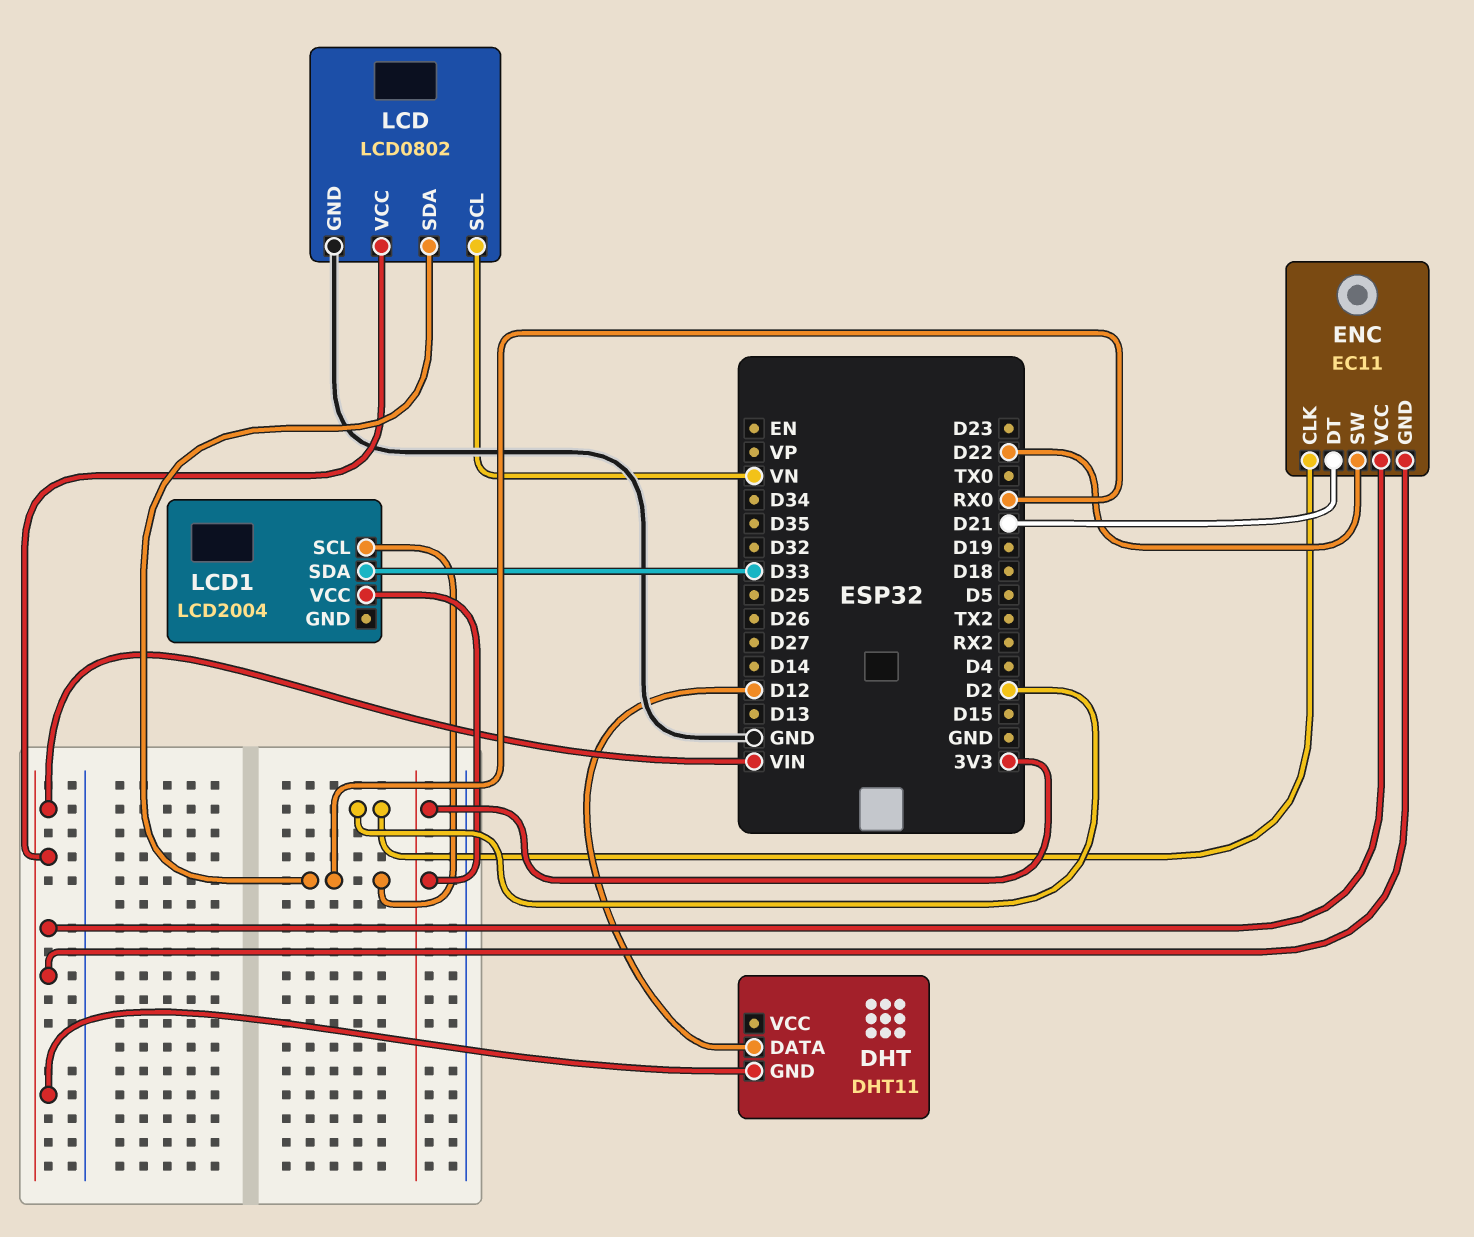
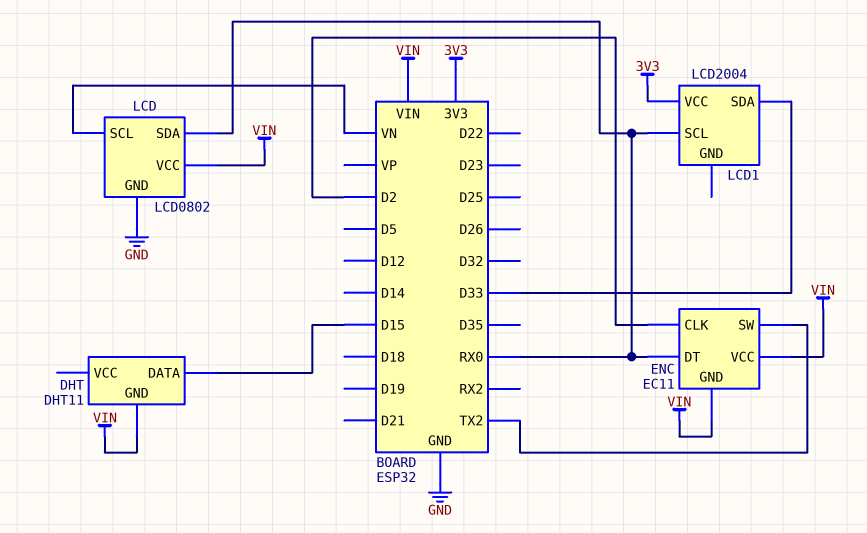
DHT pin DATA: D12 -> D15
ENC pin DT: D21 -> RX0
ENC pin SW: D22 -> TX2

